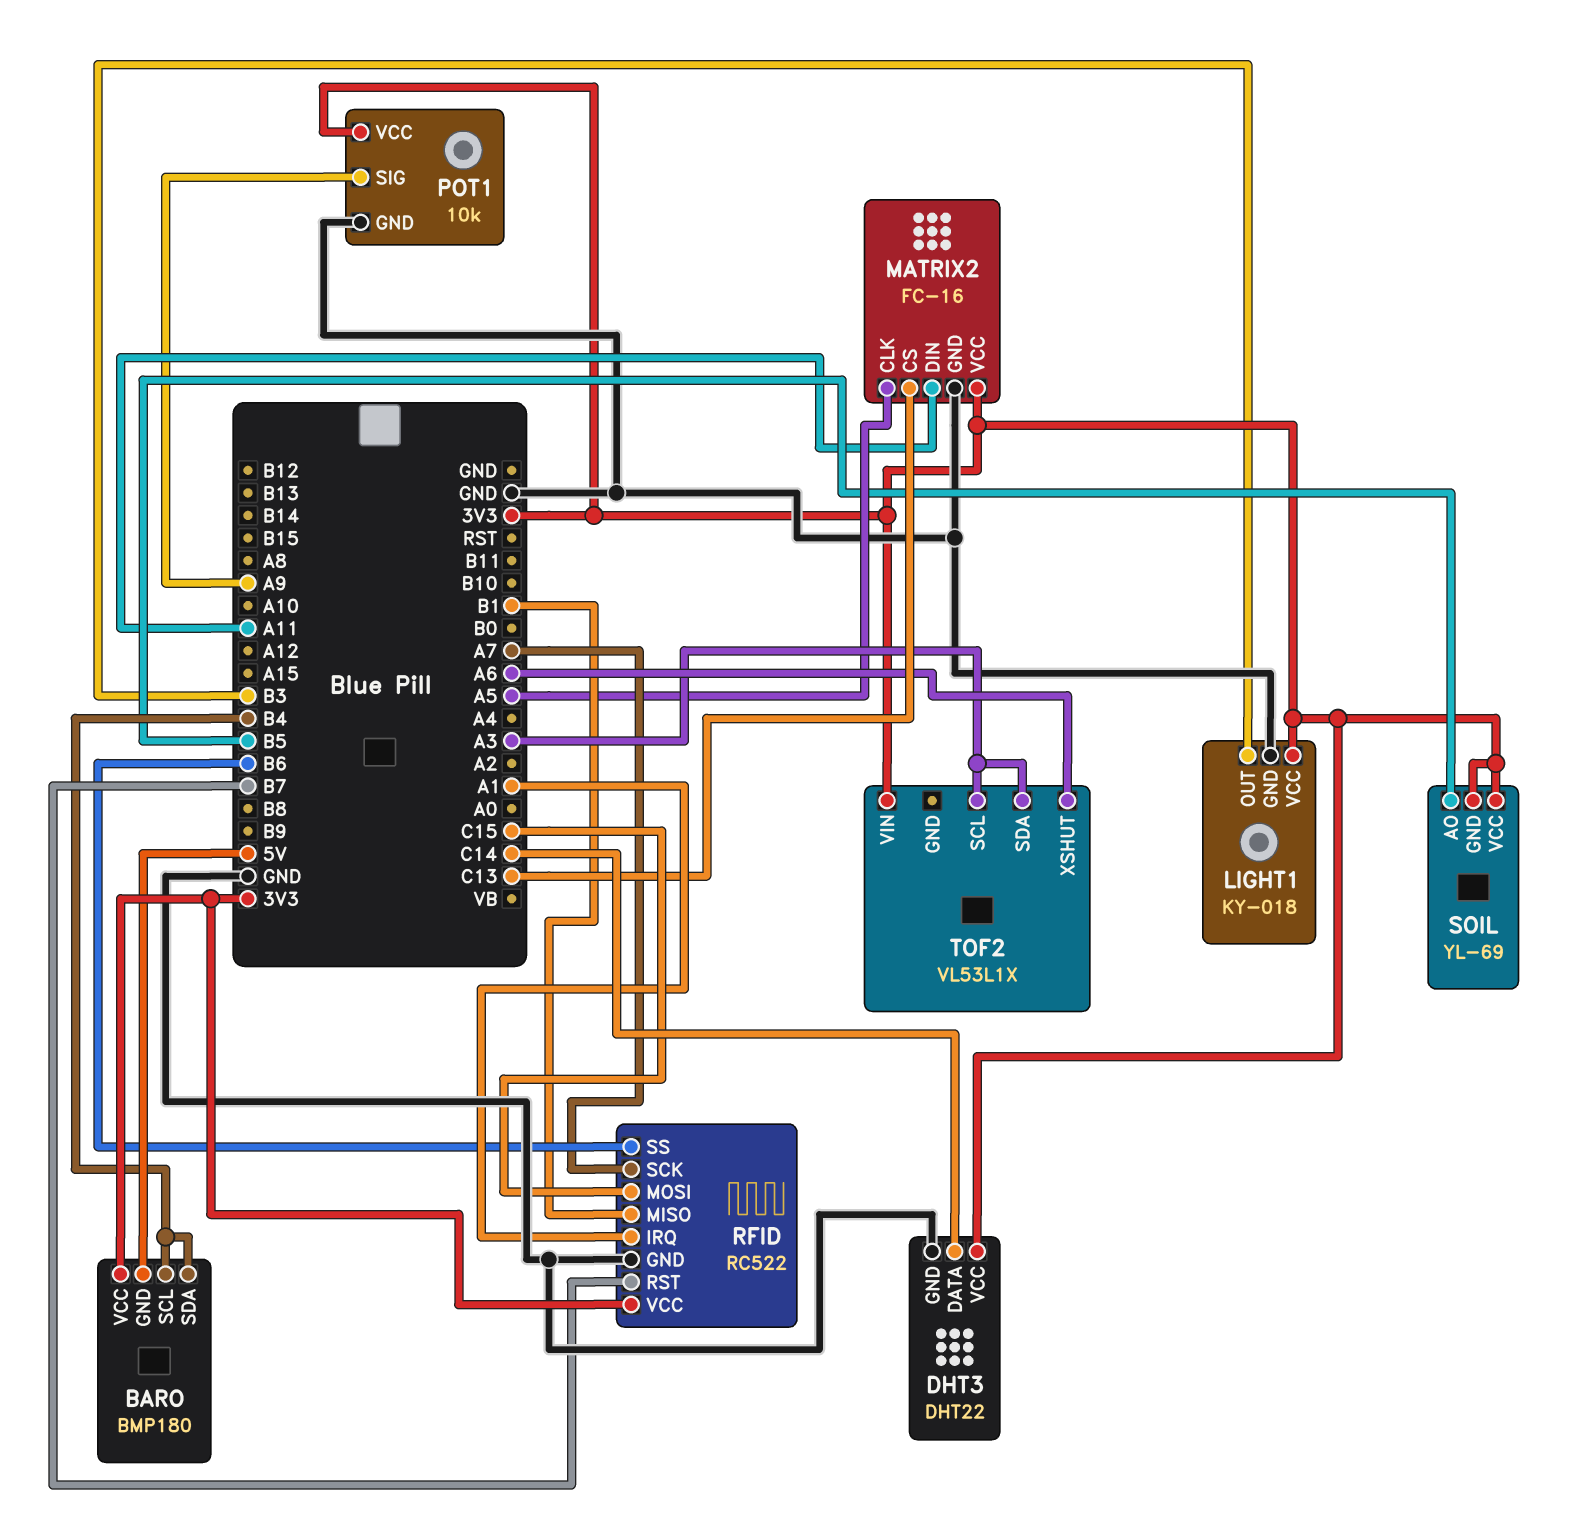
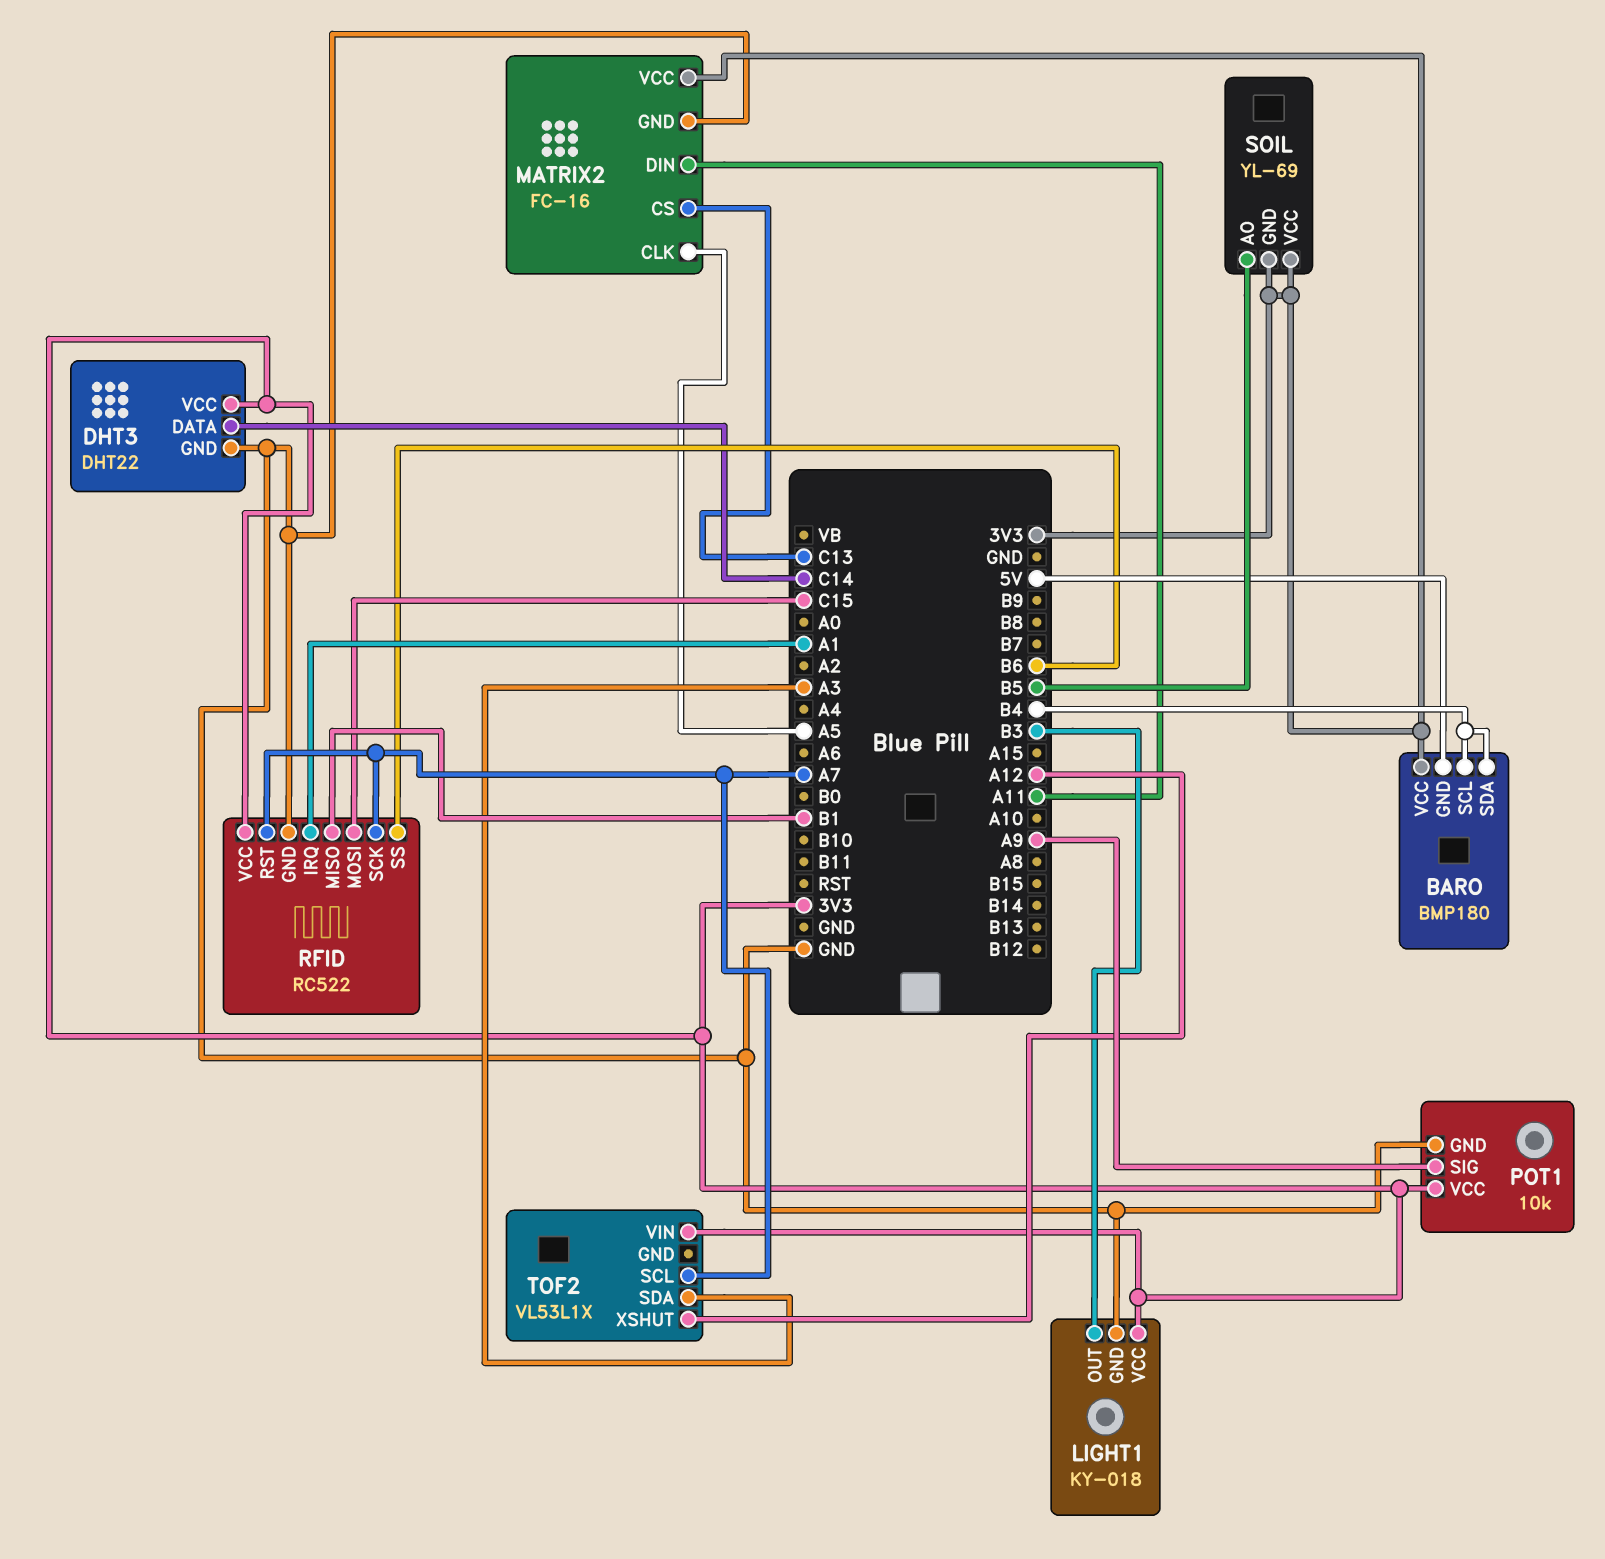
RFID pin RST: B7 -> A7
TOF2 pin SCL: A3 -> A7
TOF2 pin XSHUT: A6 -> A12

